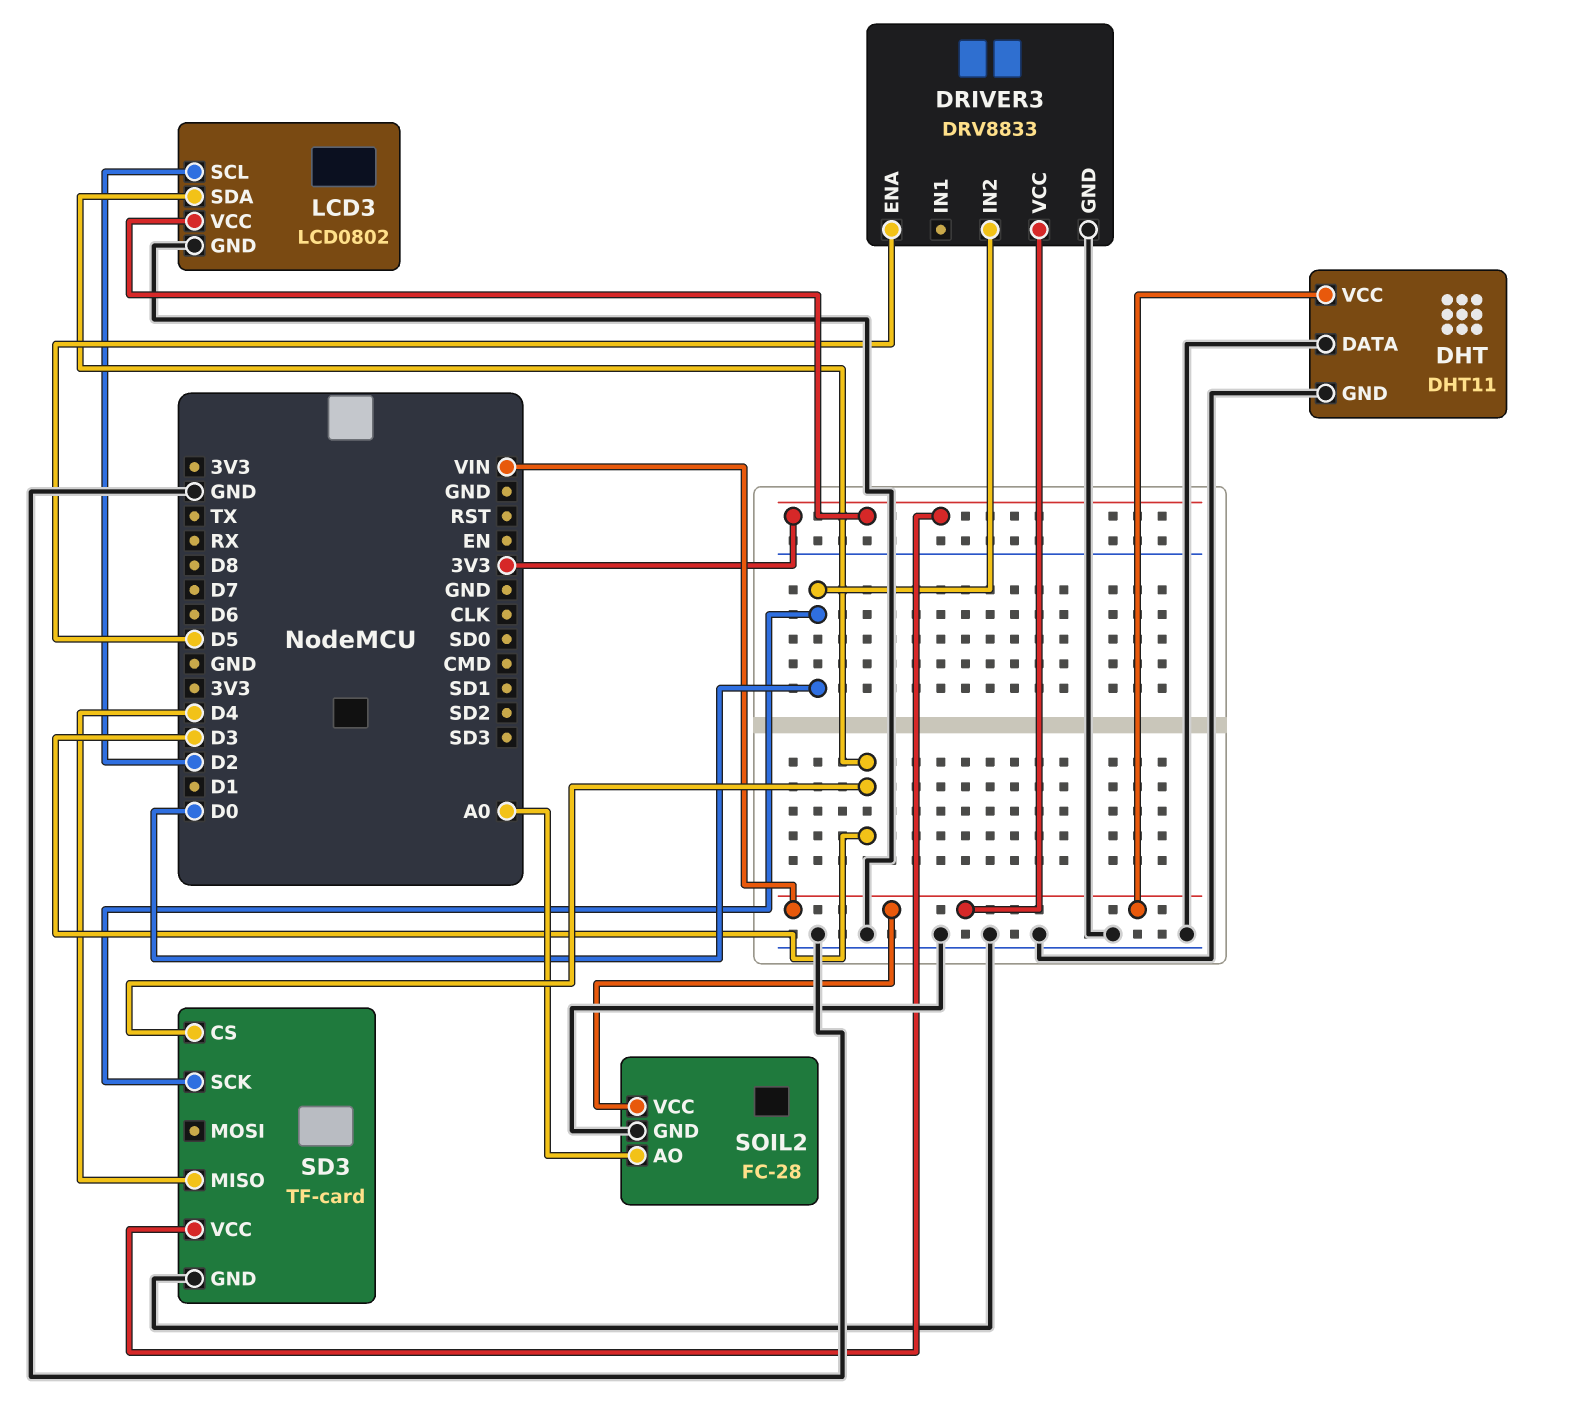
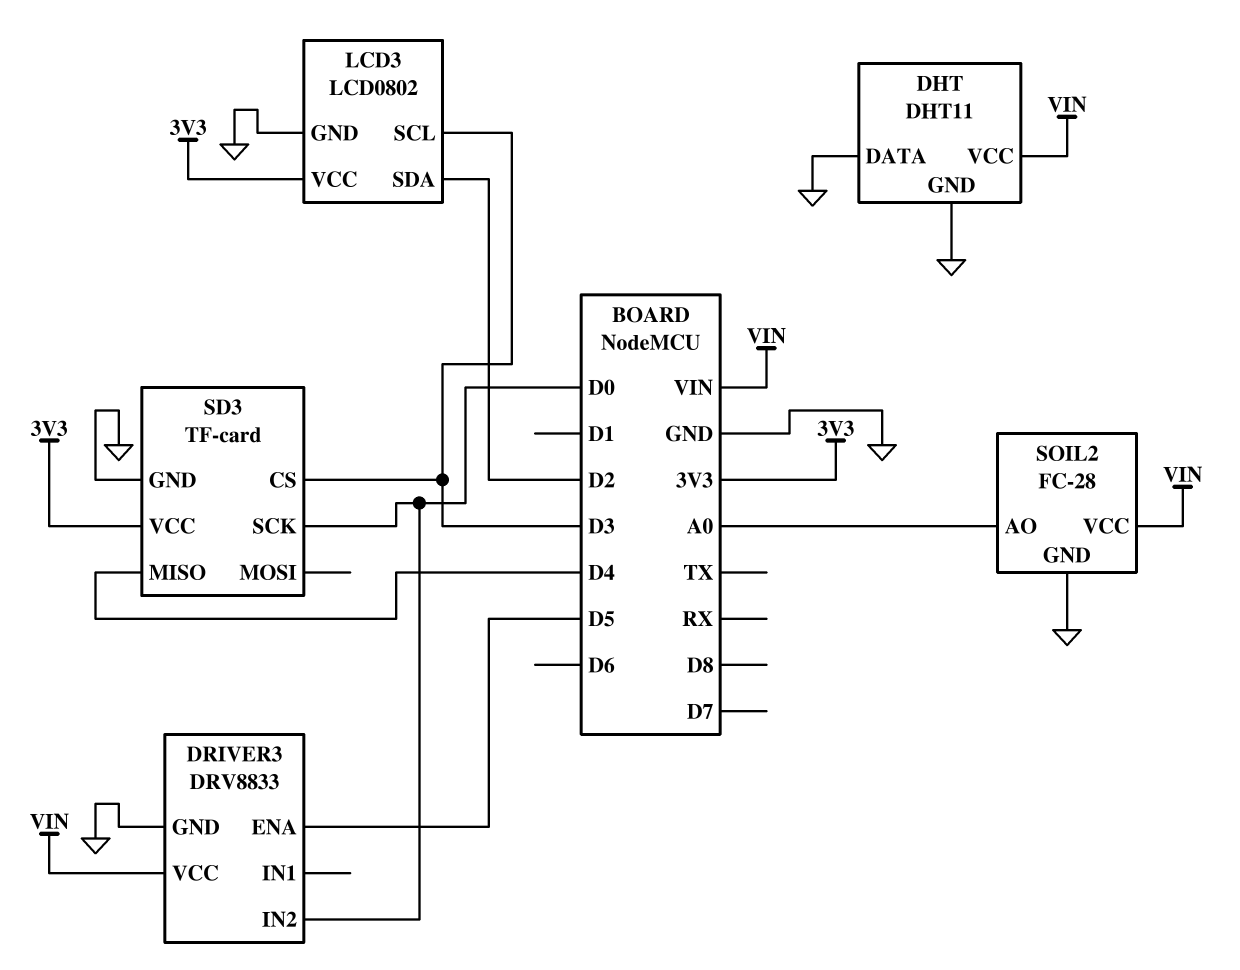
LCD3 pin SCL: D2 -> D3
LCD3 pin SDA: D3 -> D2

